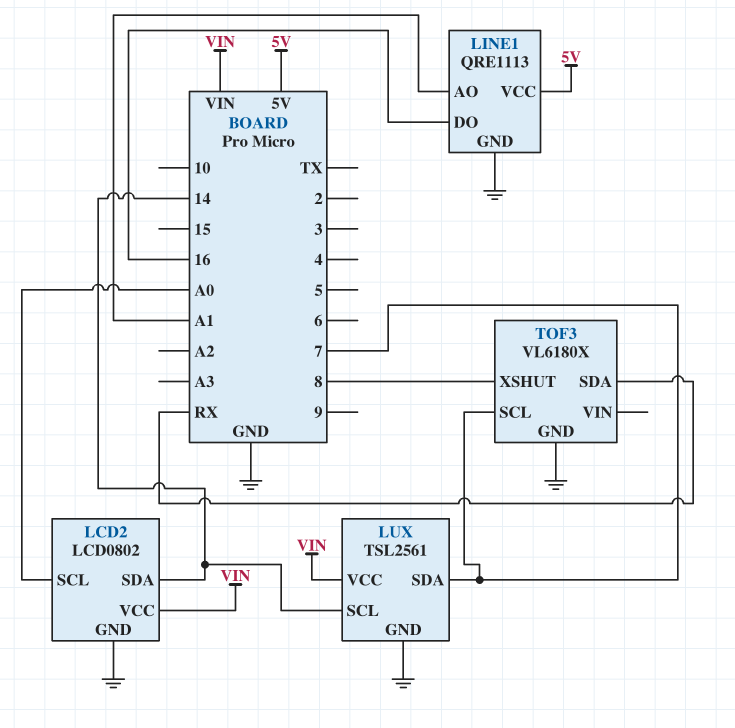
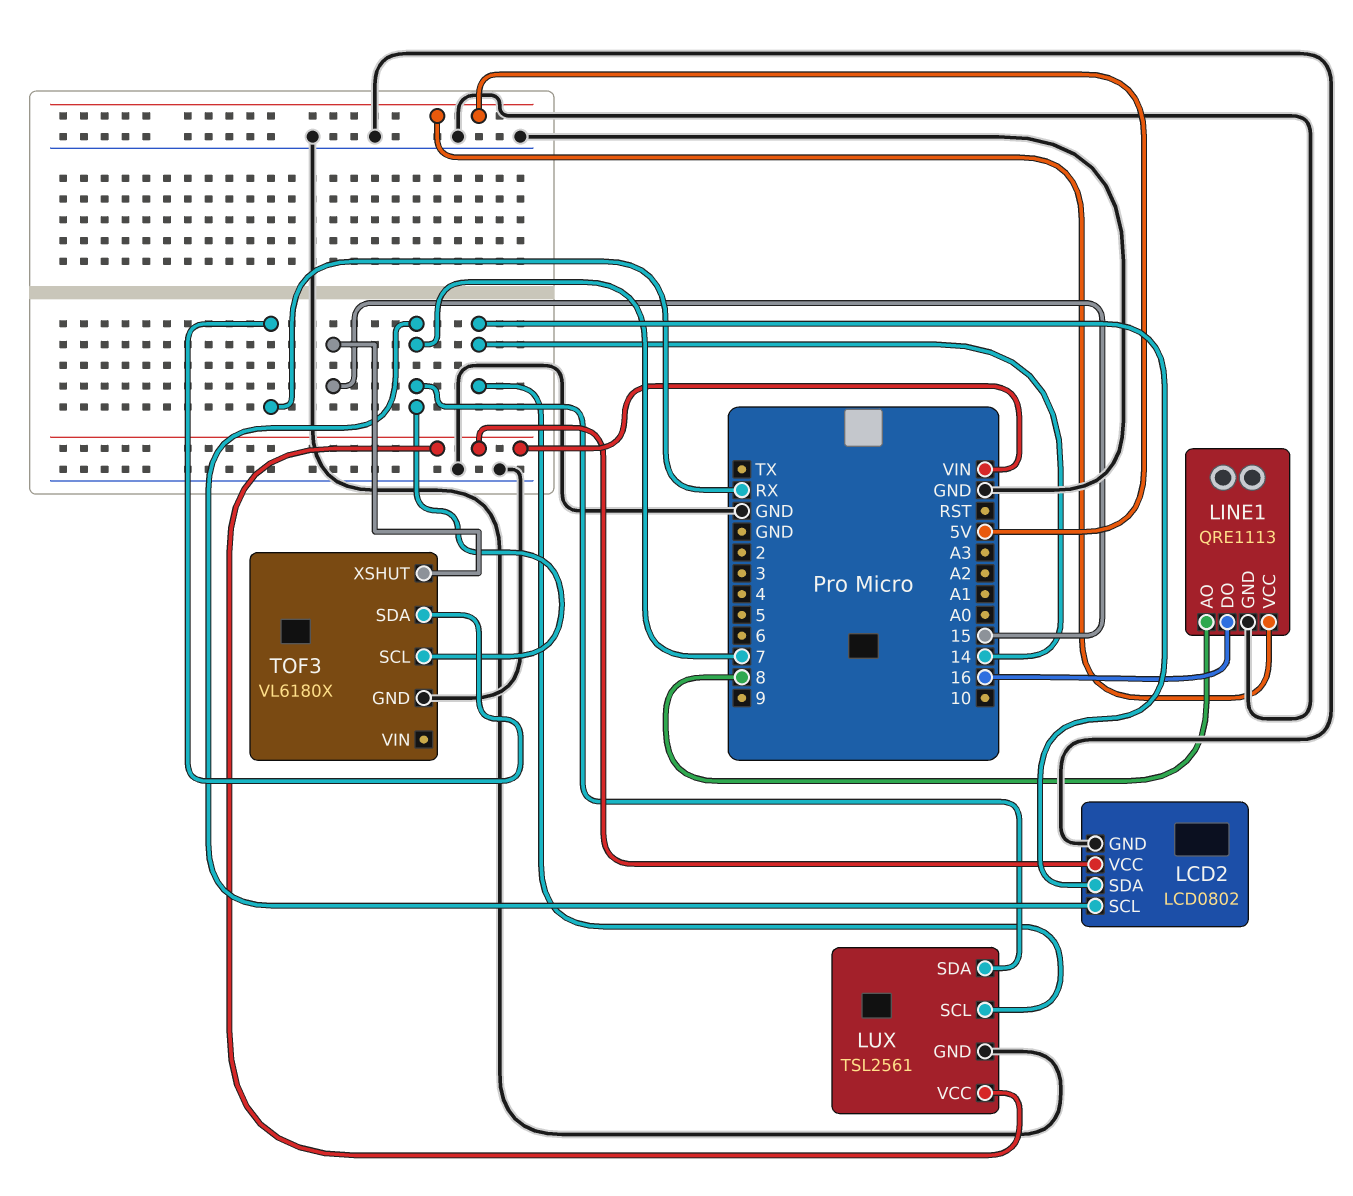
LCD2 pin SCL: A0 -> 7
LINE1 pin AO: A1 -> 8
TOF3 pin XSHUT: 8 -> 15

